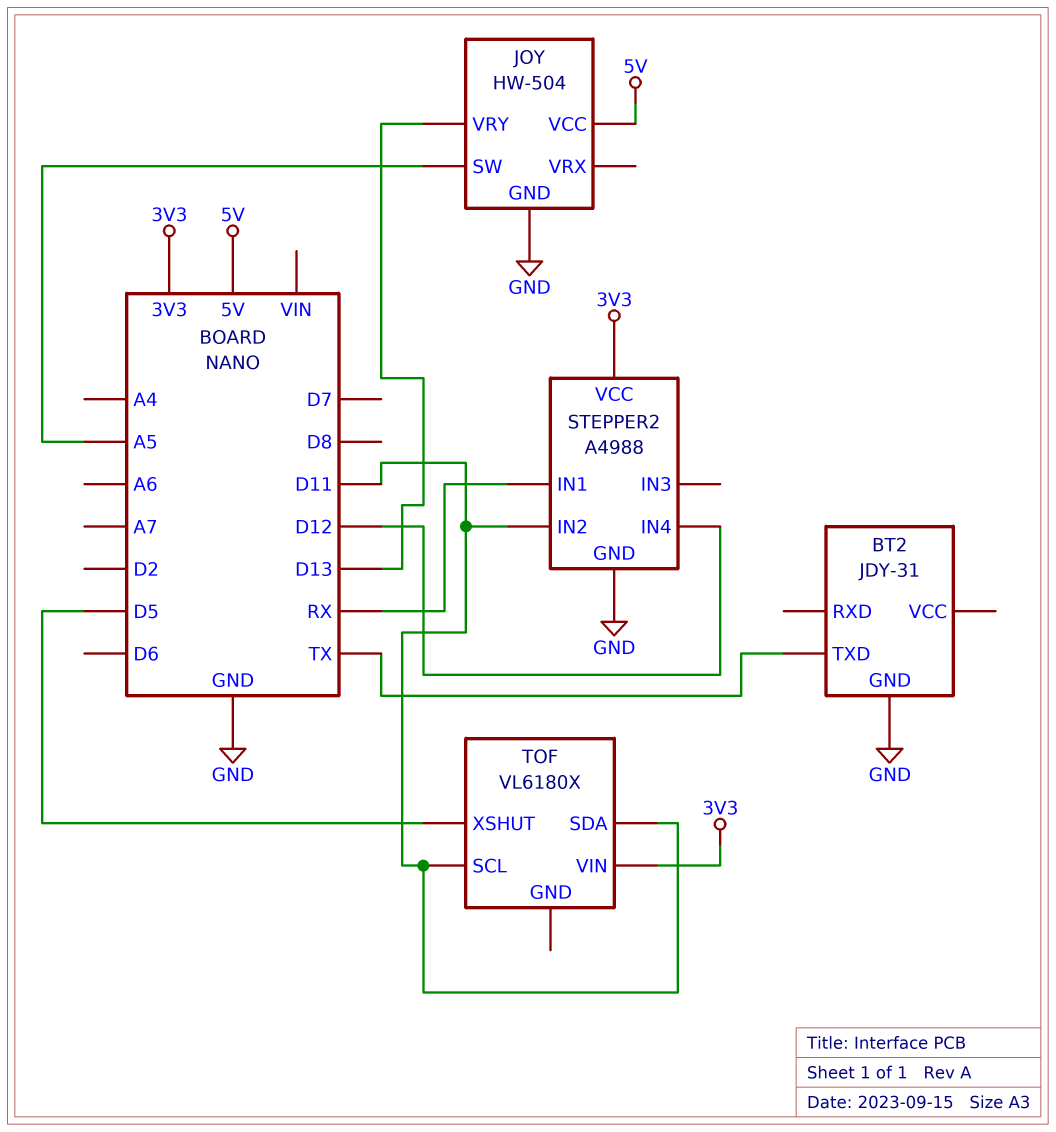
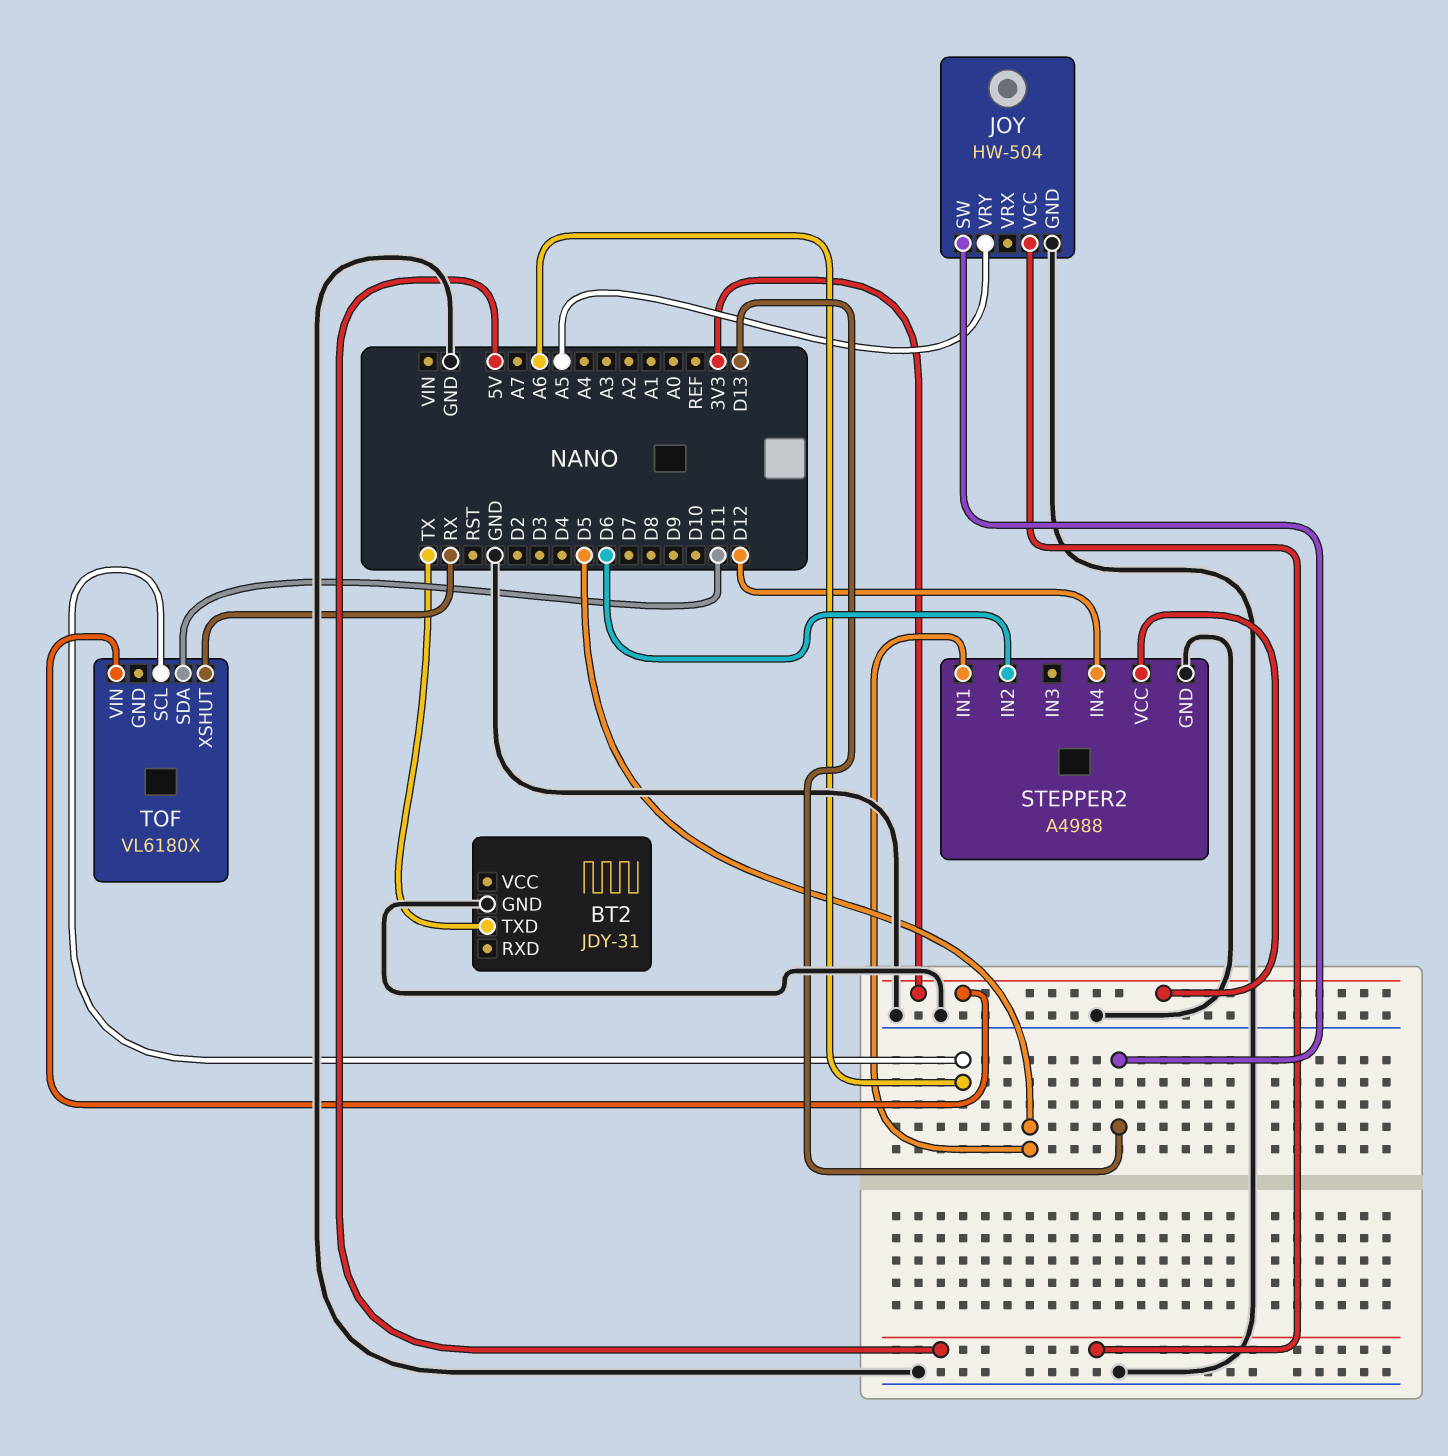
JOY pin SW: A5 -> D13
JOY pin VRY: D13 -> A5
STEPPER2 pin IN1: RX -> D5
STEPPER2 pin IN2: D11 -> D6
TOF pin SCL: D11 -> A6
TOF pin XSHUT: D5 -> RX

